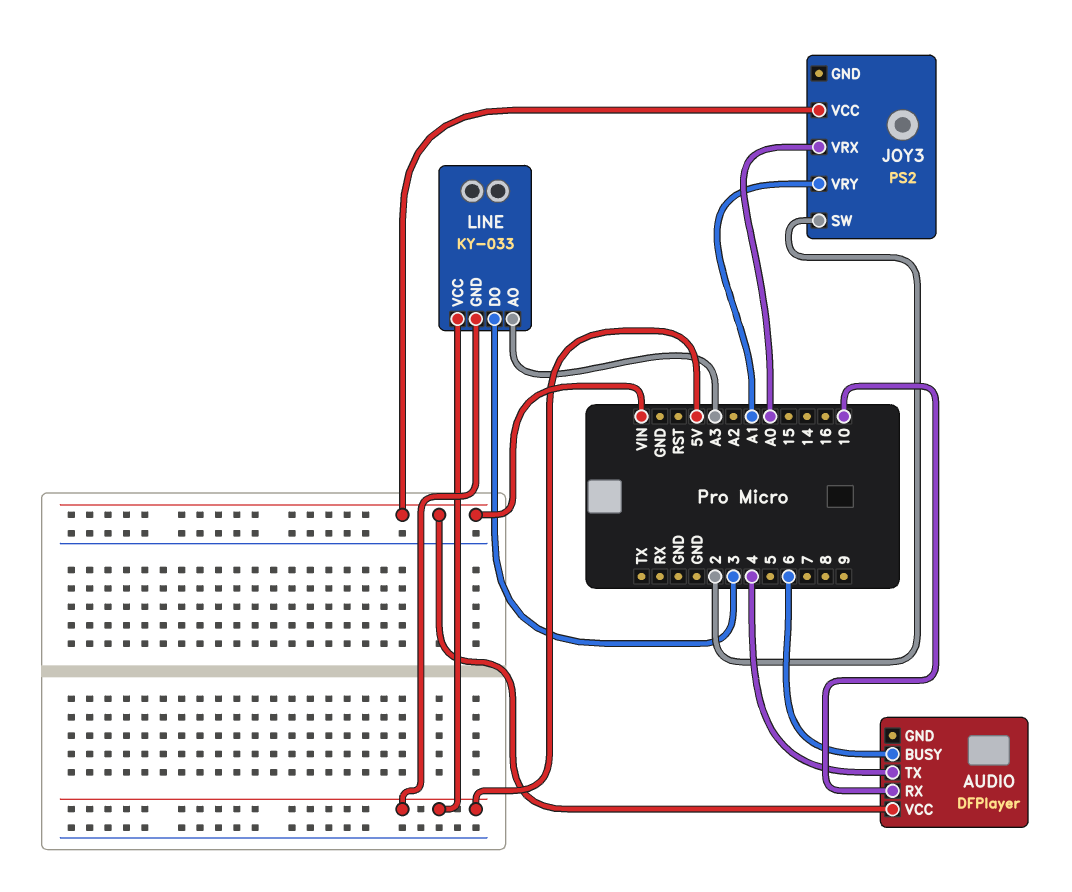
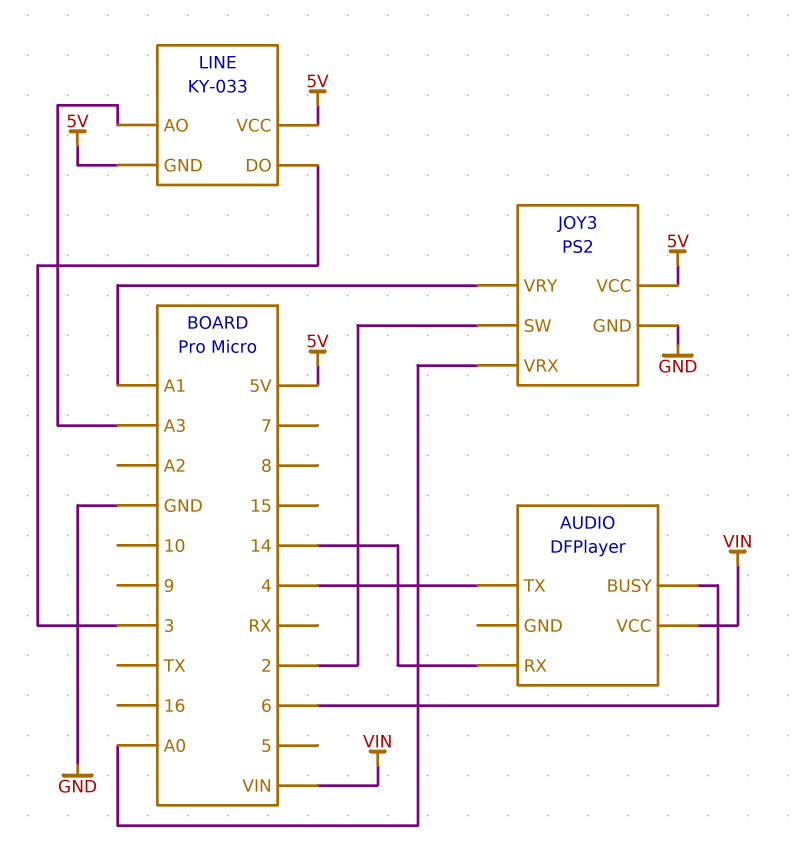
AUDIO pin RX: 10 -> 14
JOY3 pin GND: none -> GND
JOY3 pin VCC: VIN -> 5V

